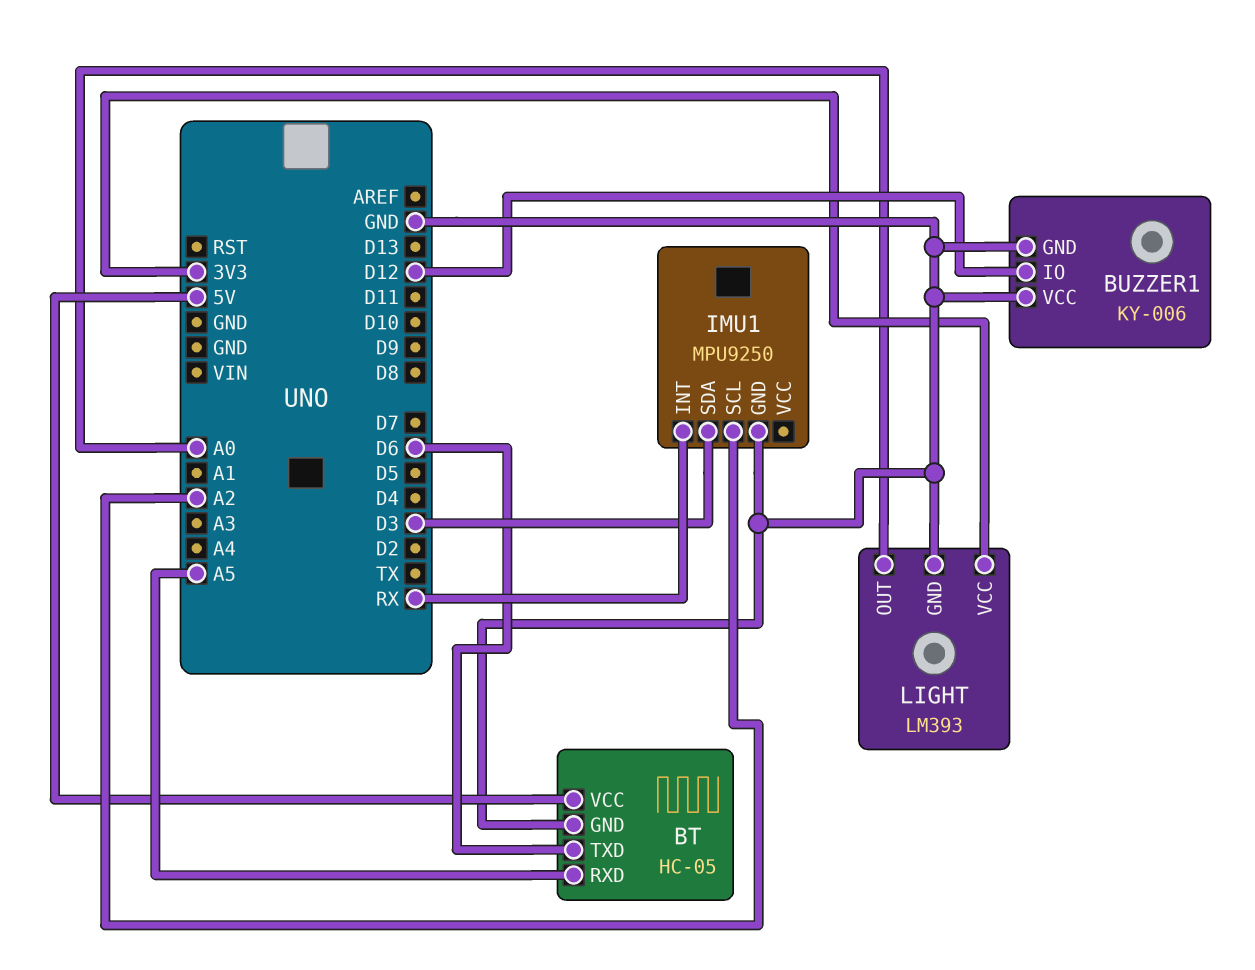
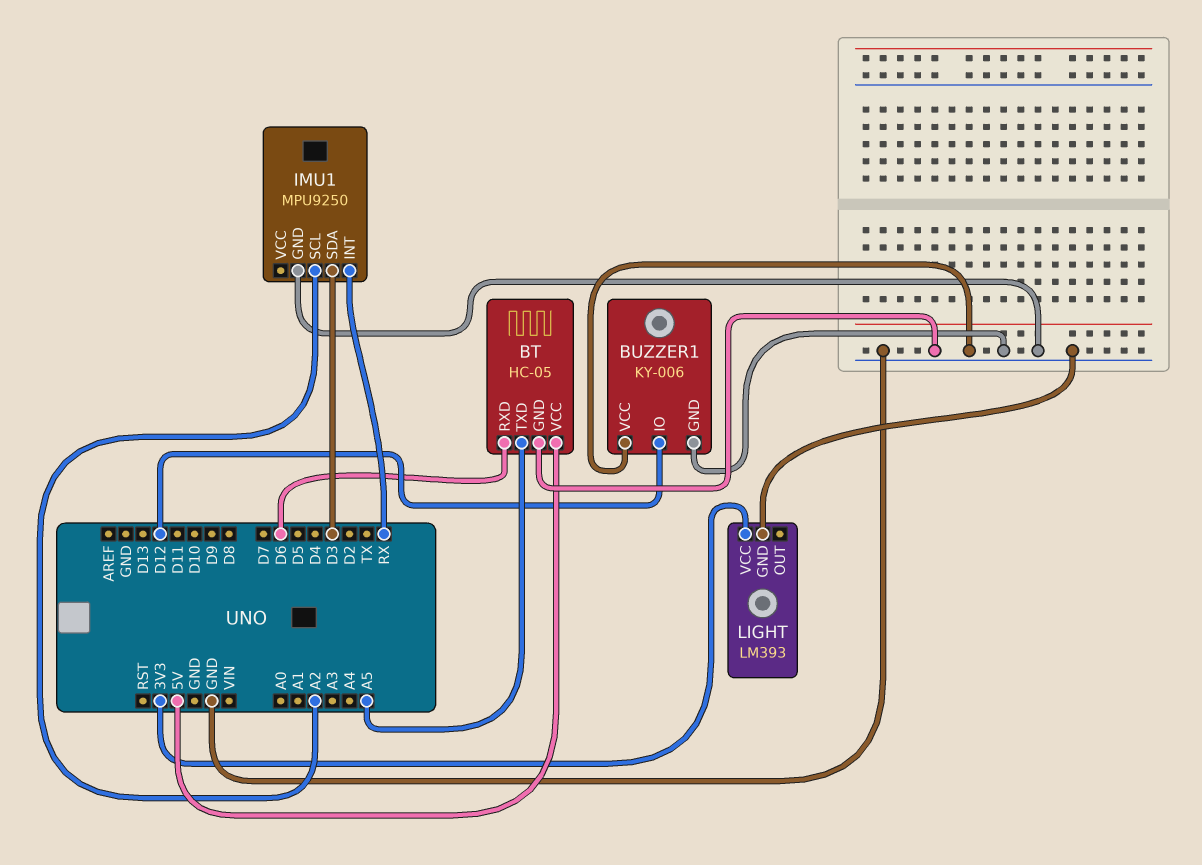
BT pin RXD: A5 -> D6
BT pin TXD: D6 -> A5
LIGHT pin OUT: A0 -> none

